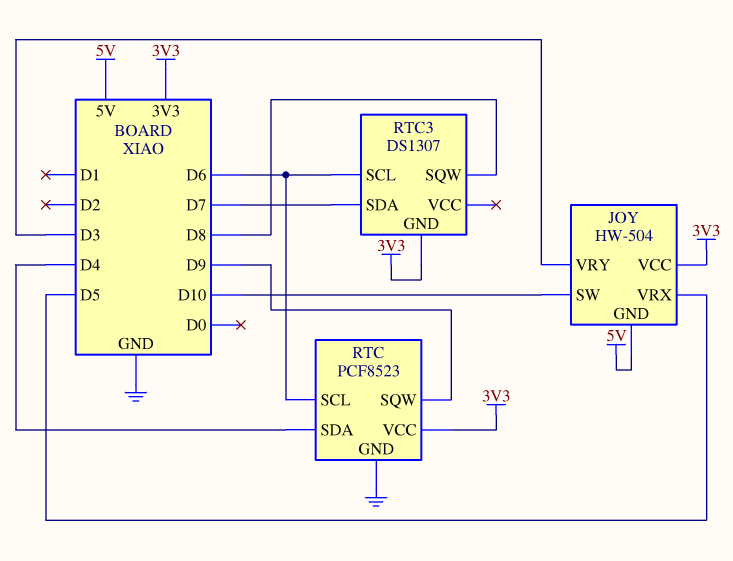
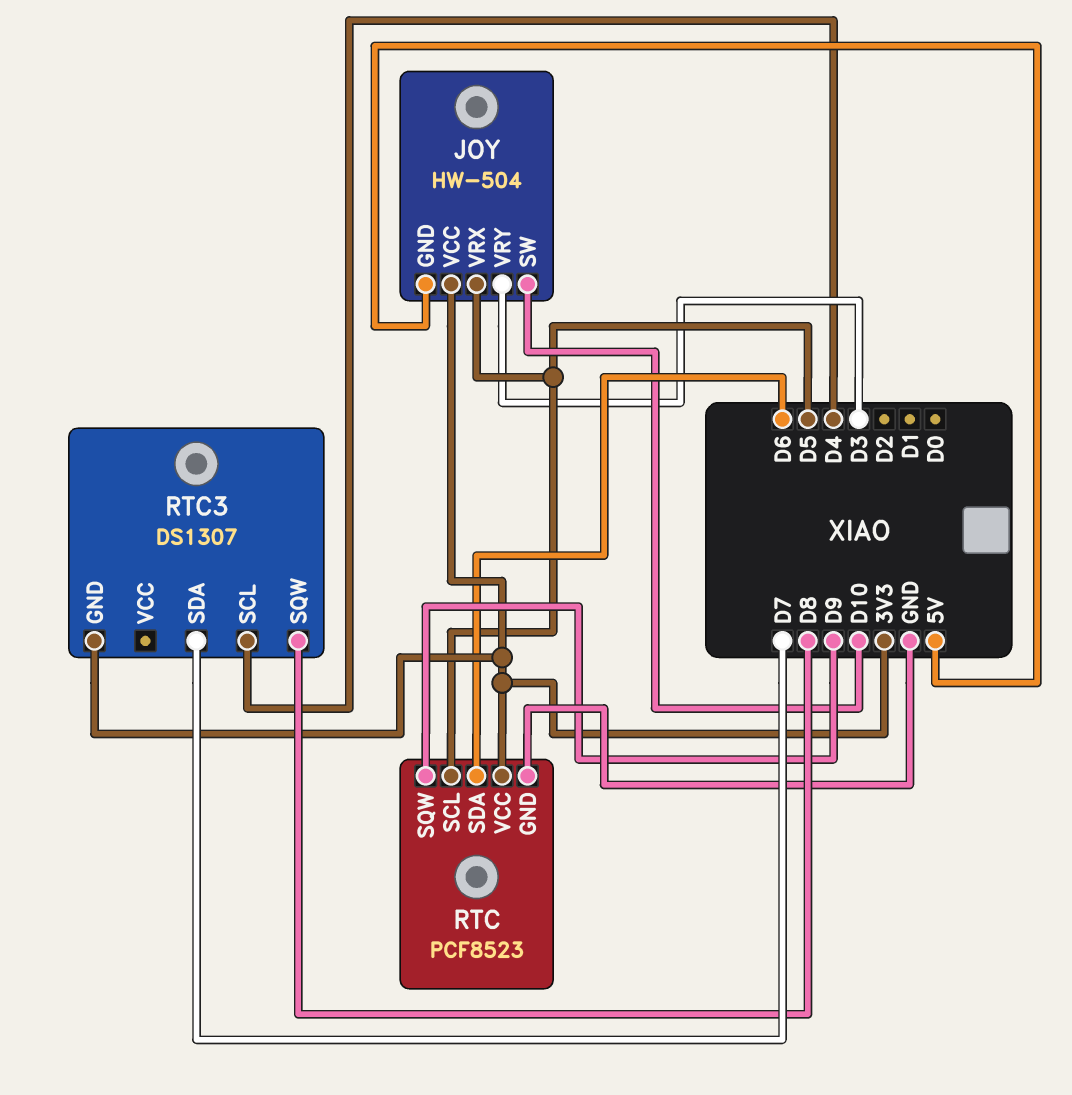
RTC pin SCL: D6 -> D5
RTC pin SDA: D4 -> D6
RTC3 pin SCL: D6 -> D4

